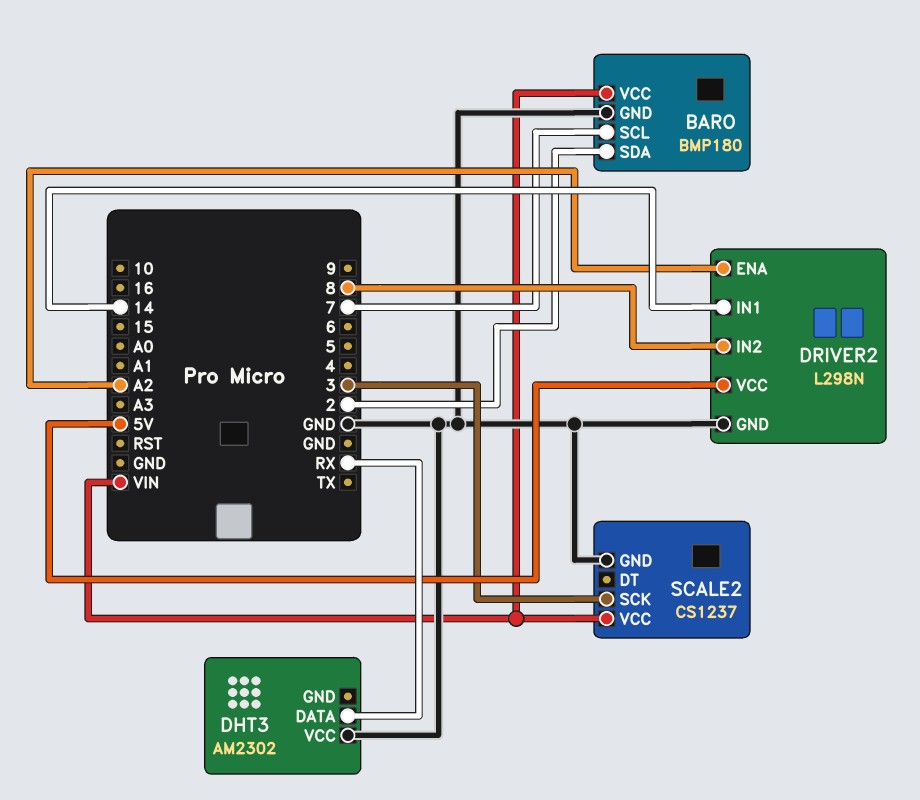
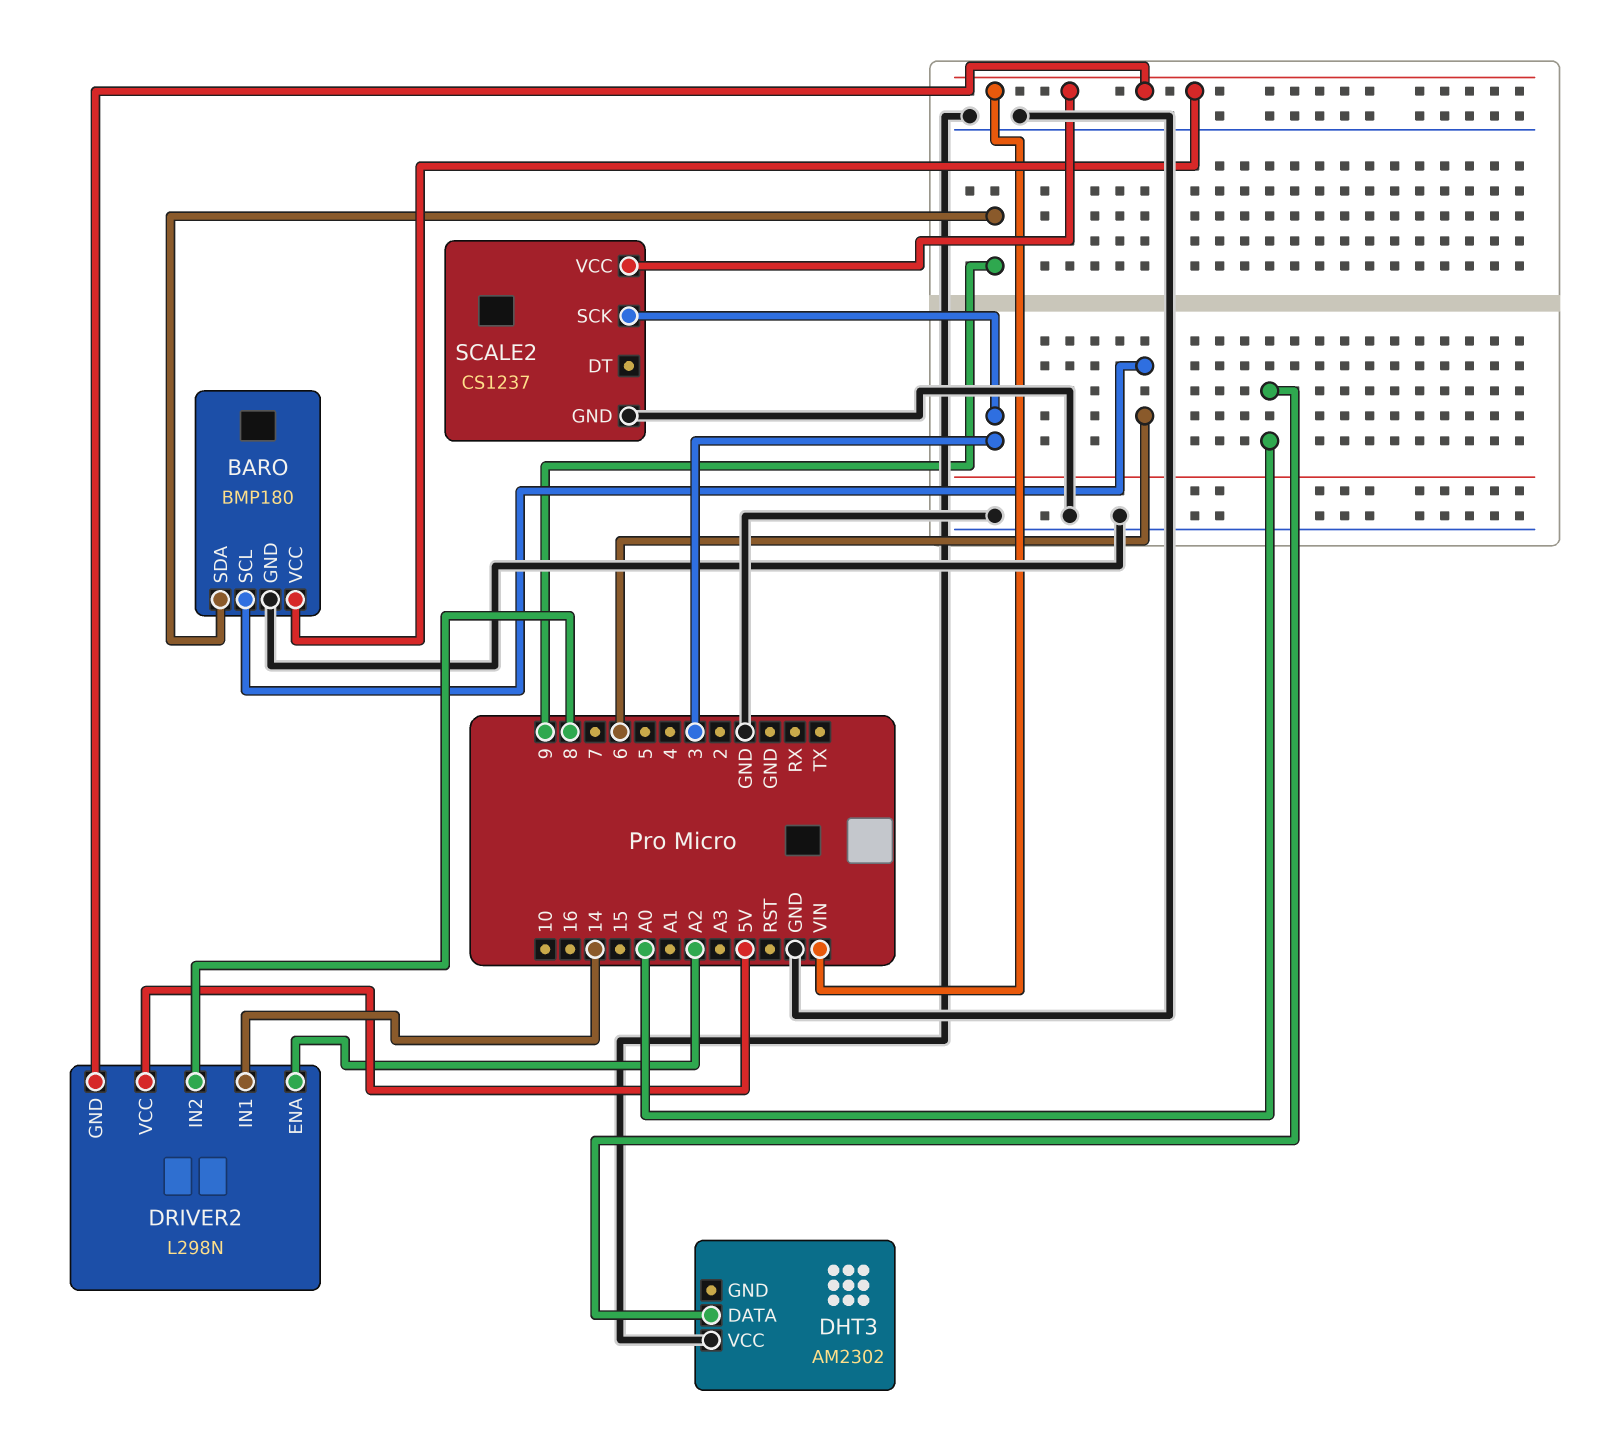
BARO pin SCL: 7 -> 6
BARO pin SDA: 2 -> 9
DHT3 pin DATA: RX -> A0
DRIVER2 pin GND: GND -> VIN

